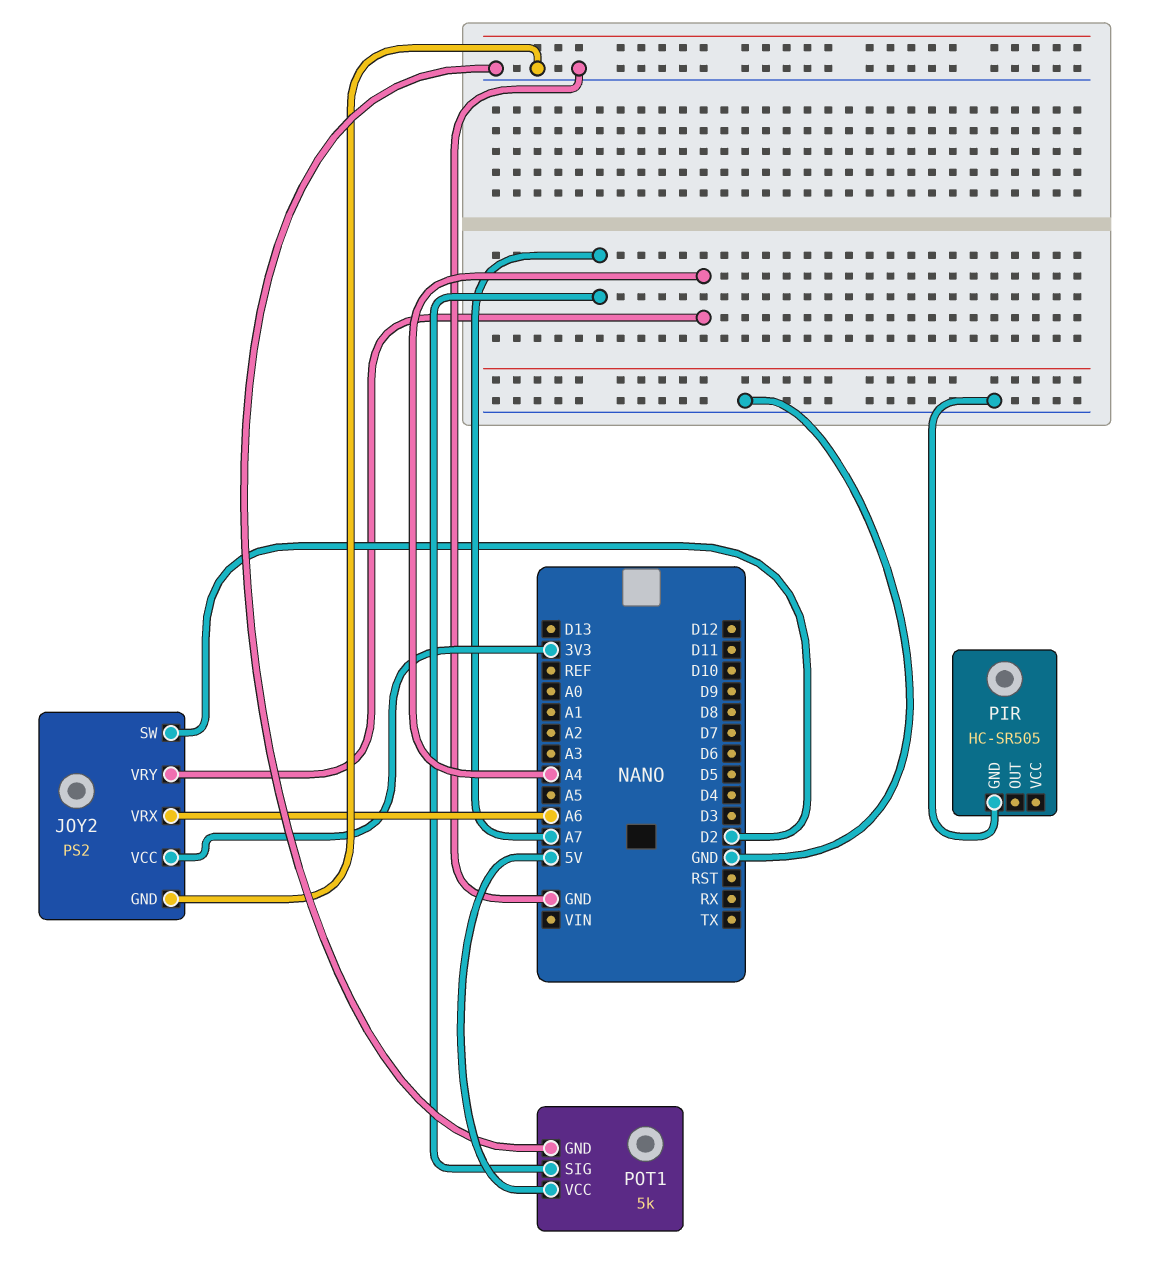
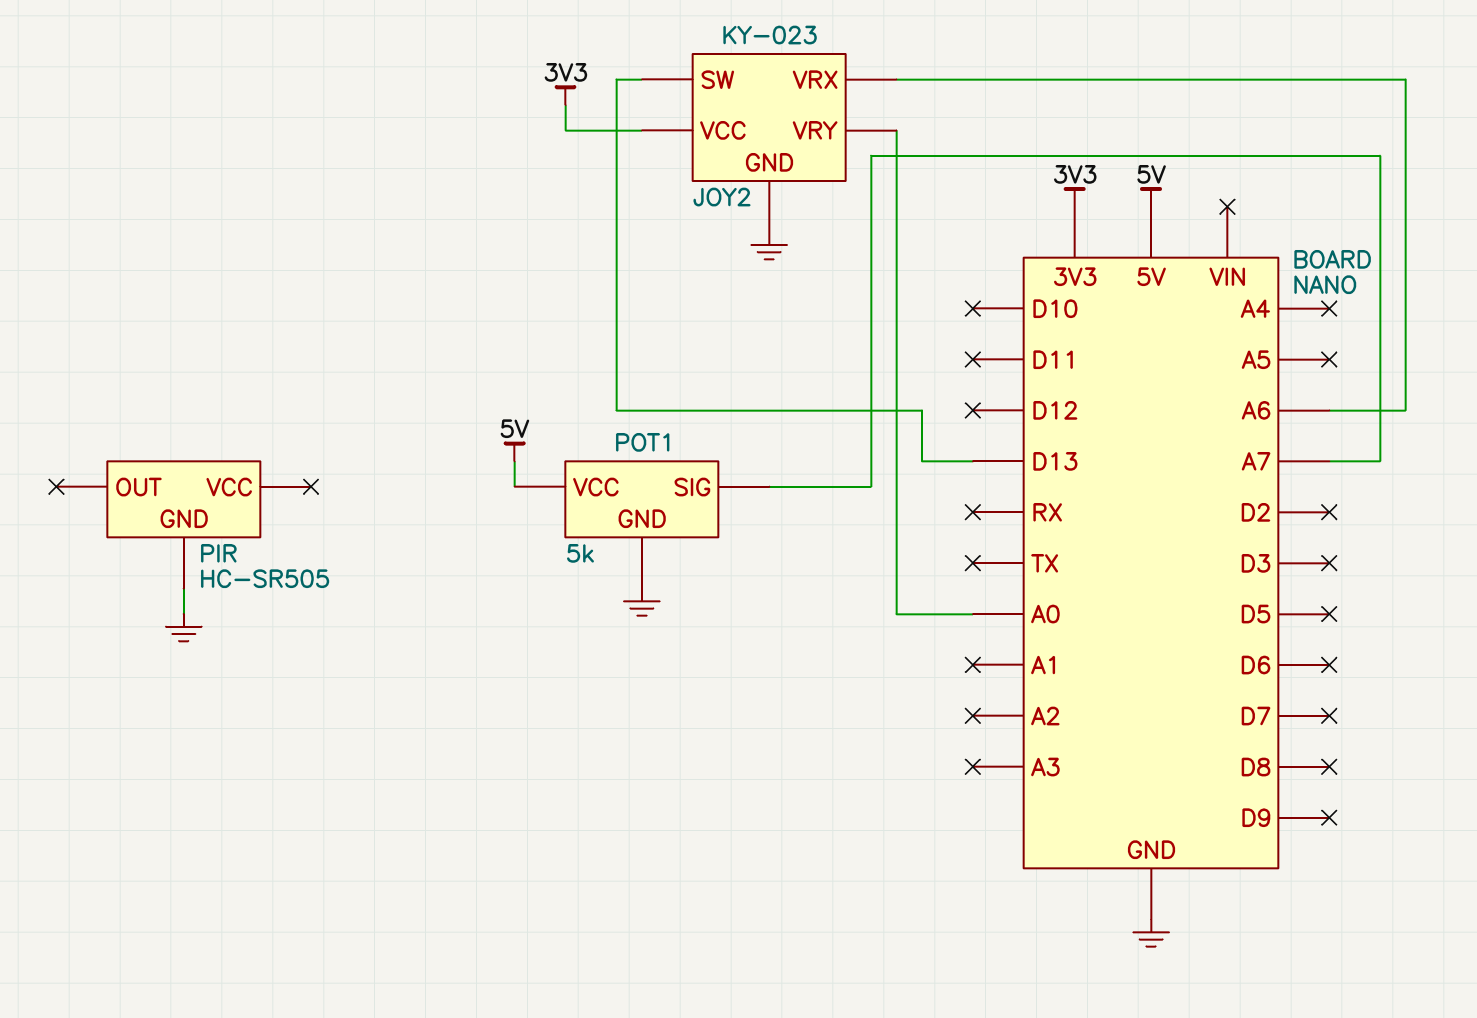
JOY2: PS2 -> KY-023
JOY2 pin SW: D2 -> D13
JOY2 pin VRY: A4 -> A0

